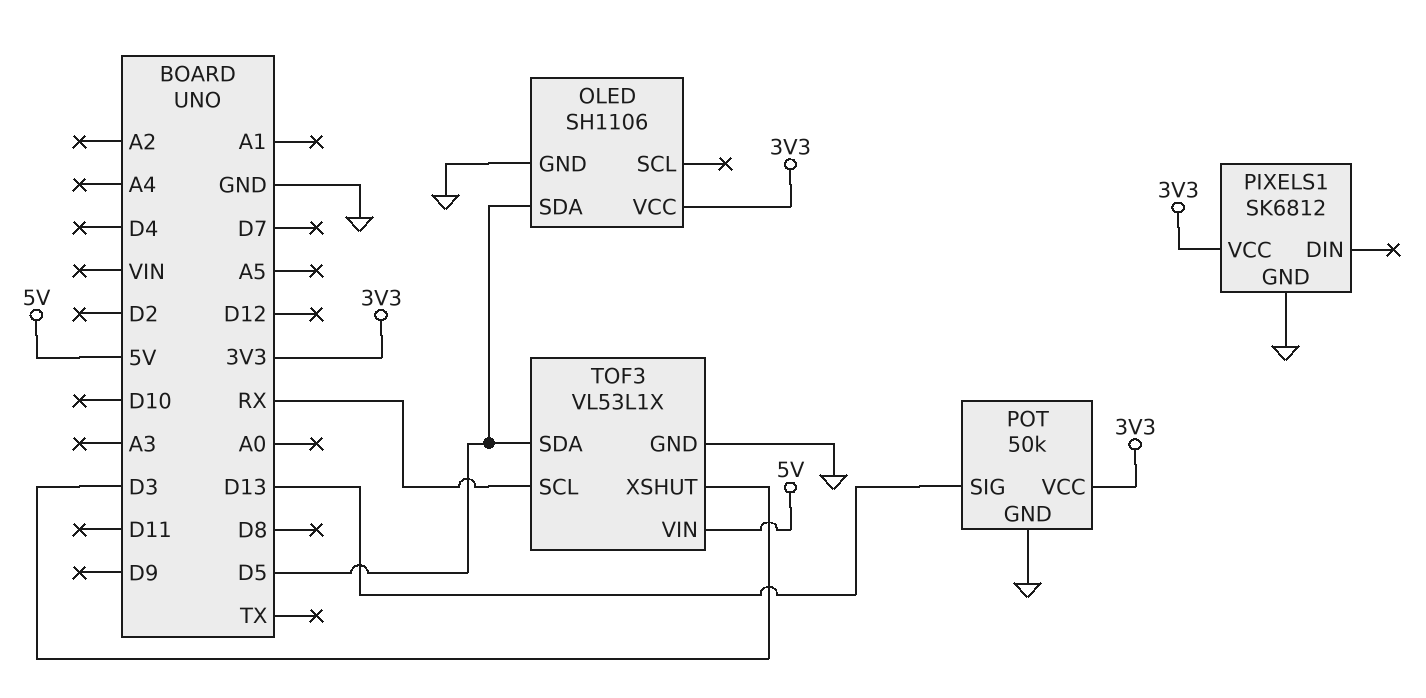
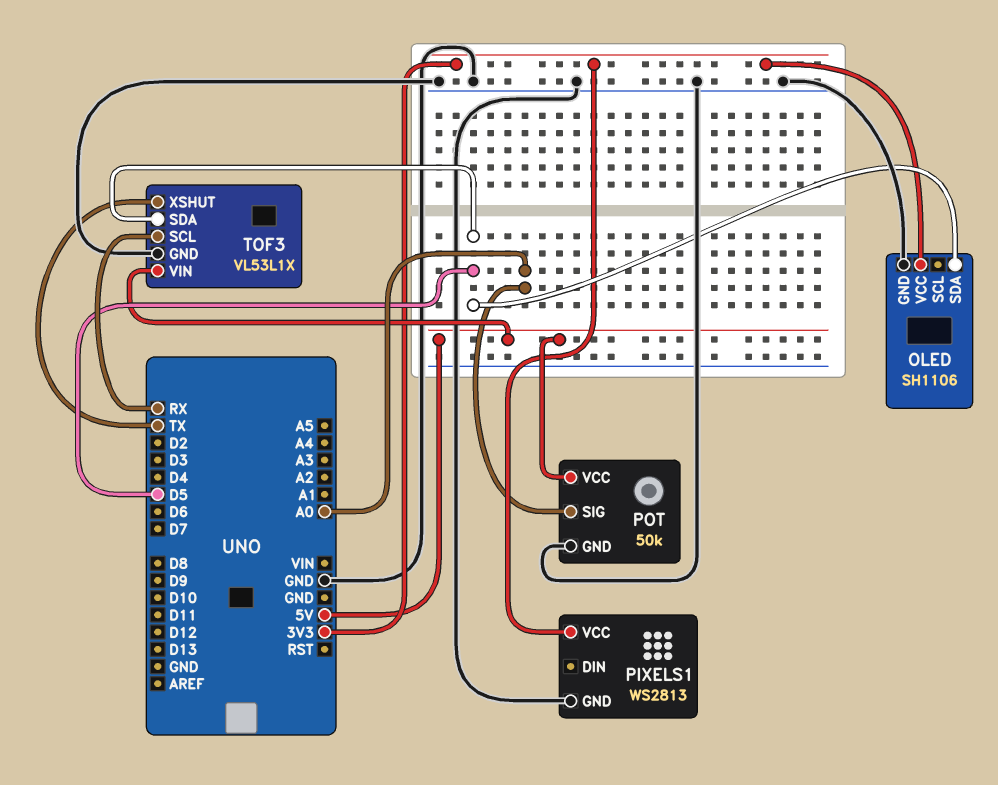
PIXELS1: SK6812 -> WS2813
POT pin SIG: D13 -> A0
POT pin VCC: 3V3 -> 5V
TOF3 pin XSHUT: D3 -> TX

